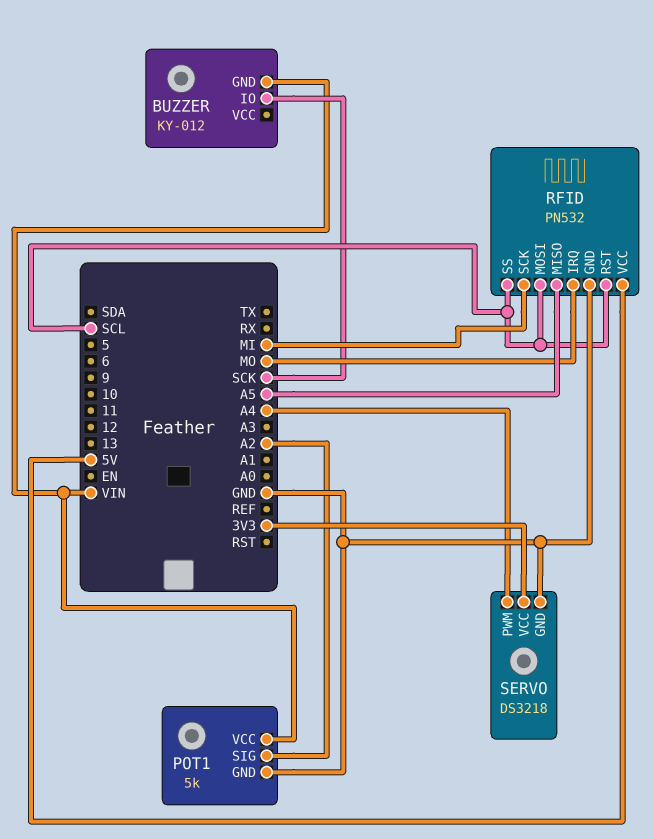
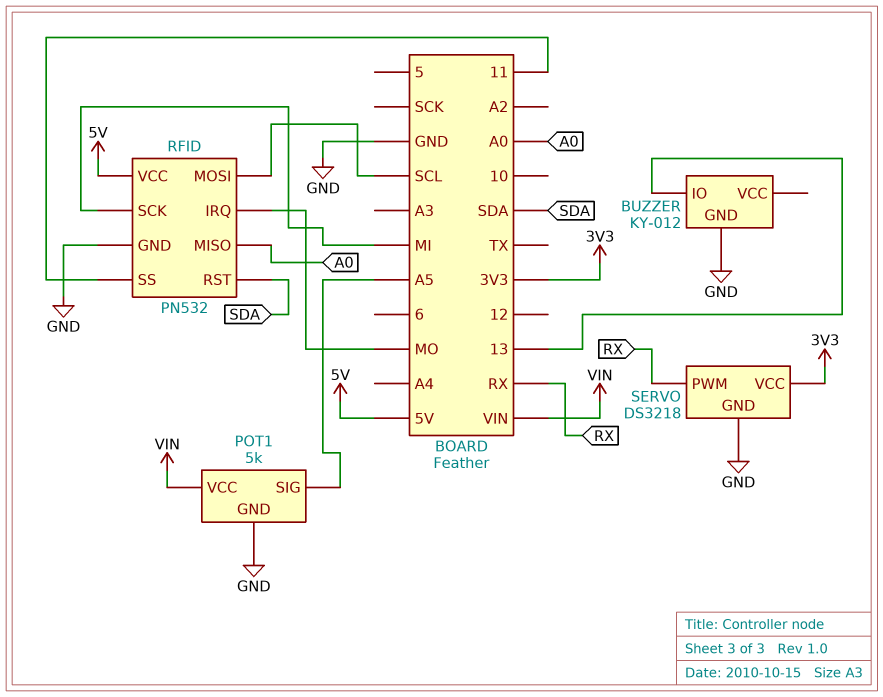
BUZZER pin GND: VIN -> GND
BUZZER pin IO: SCK -> 13
POT1 pin SIG: A2 -> A5
RFID pin MISO: A5 -> A0
RFID pin RST: SCL -> SDA
RFID pin SS: SCL -> 11
SERVO pin PWM: A4 -> RX

